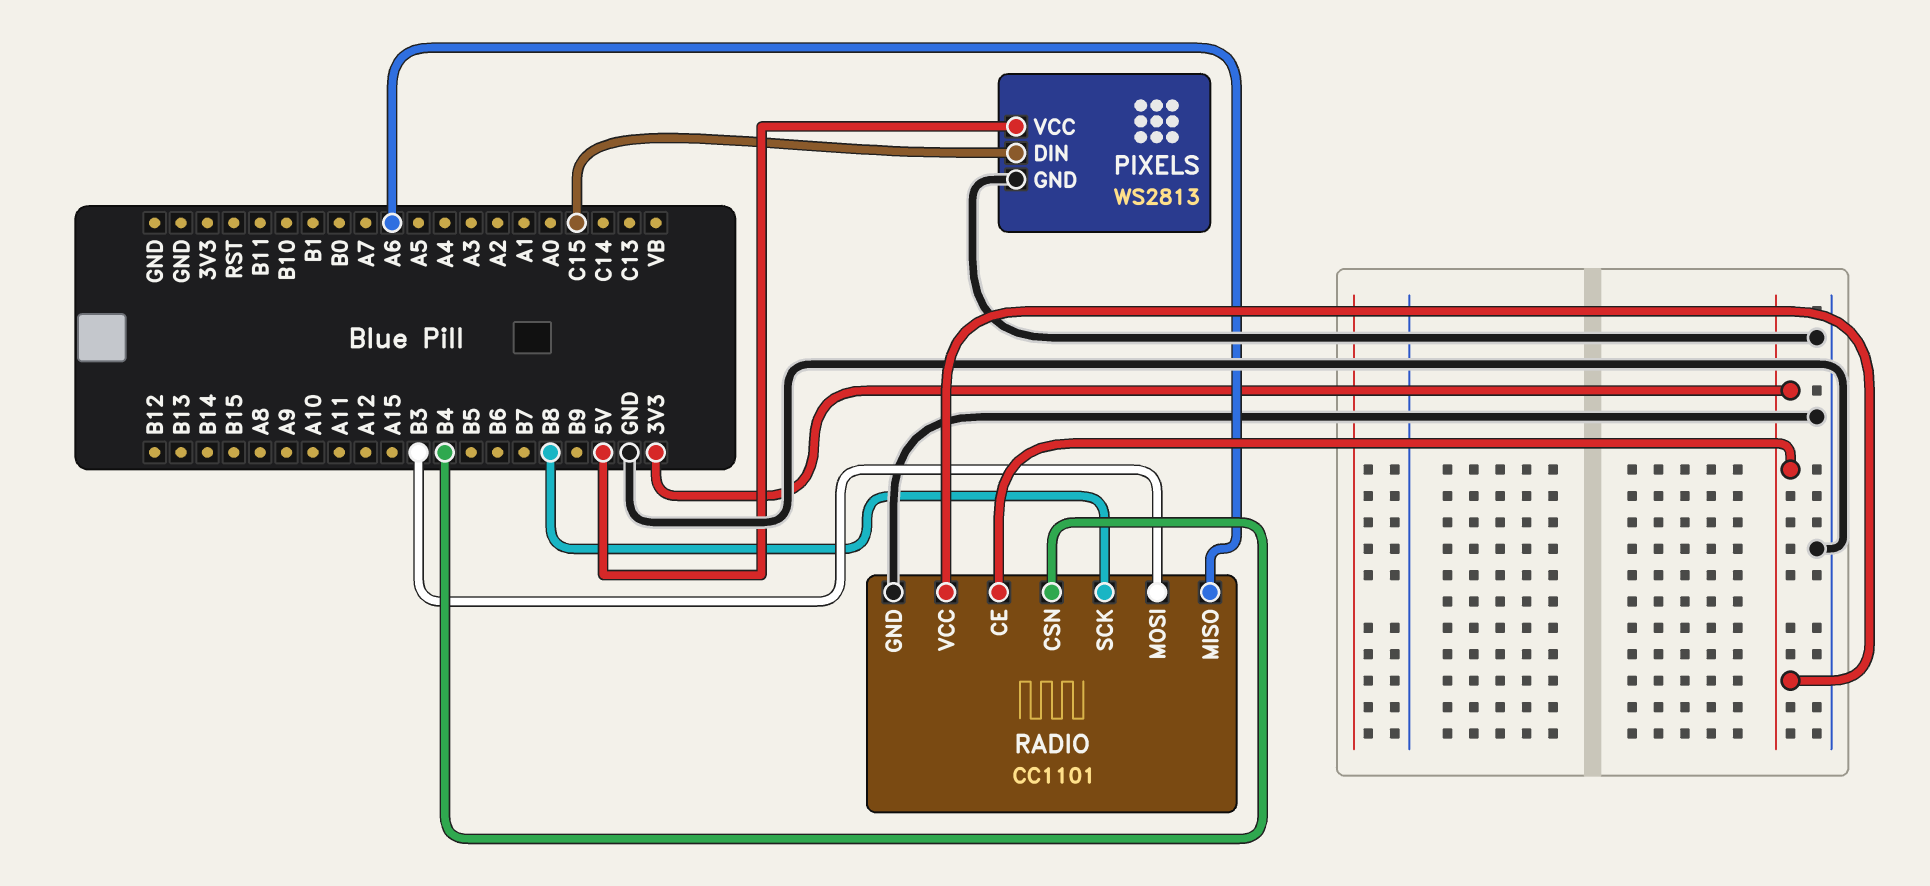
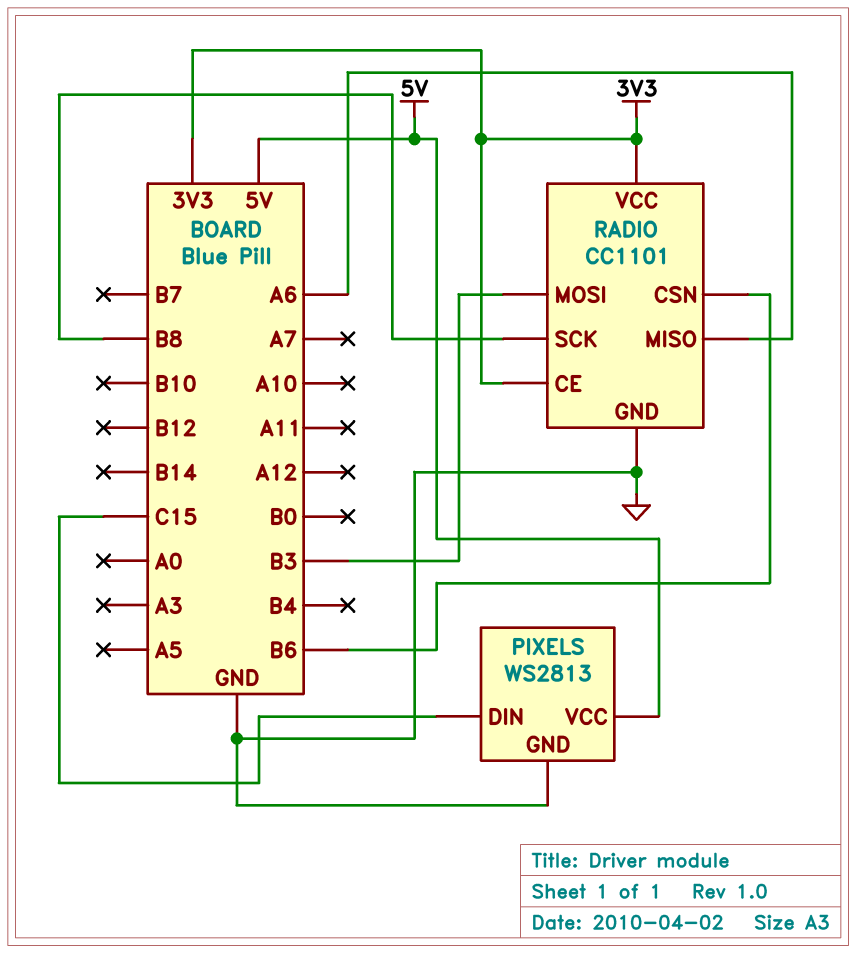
RADIO pin CSN: B4 -> B6

